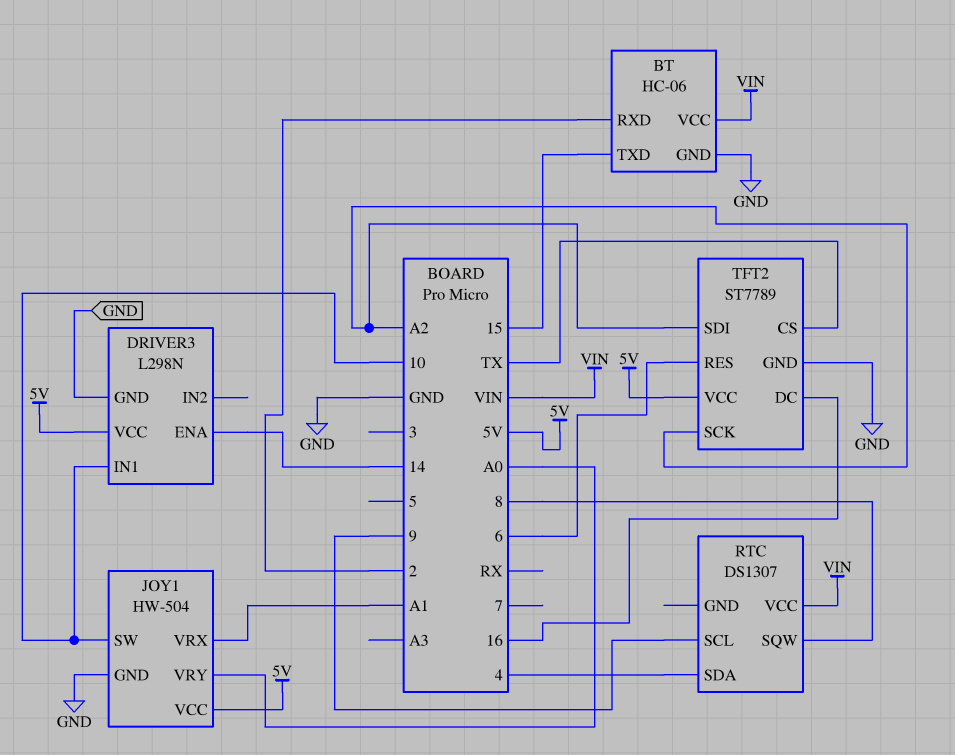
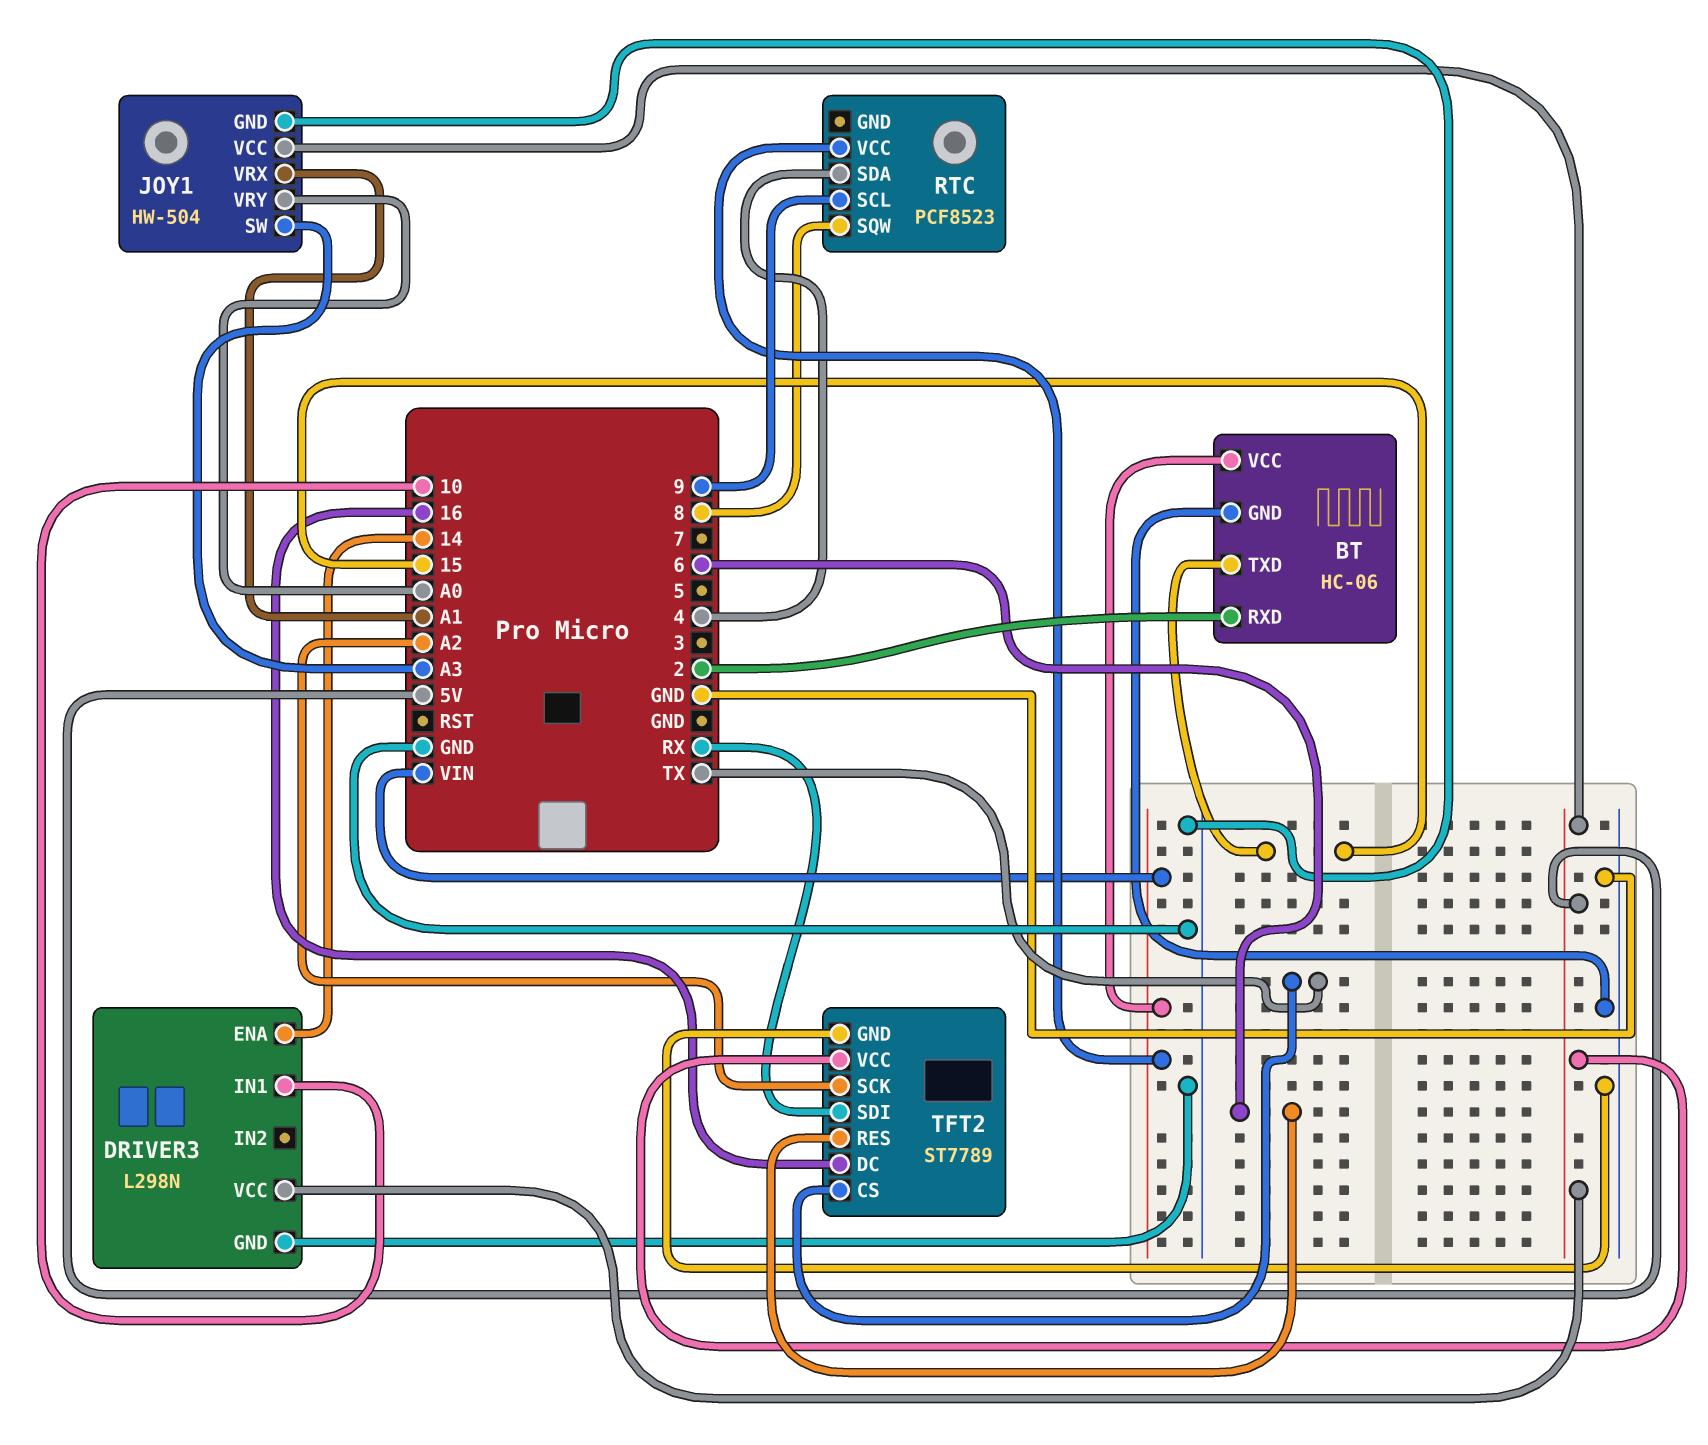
JOY1 pin SW: 10 -> A3
RTC: DS1307 -> PCF8523
TFT2 pin SDI: A2 -> RX

